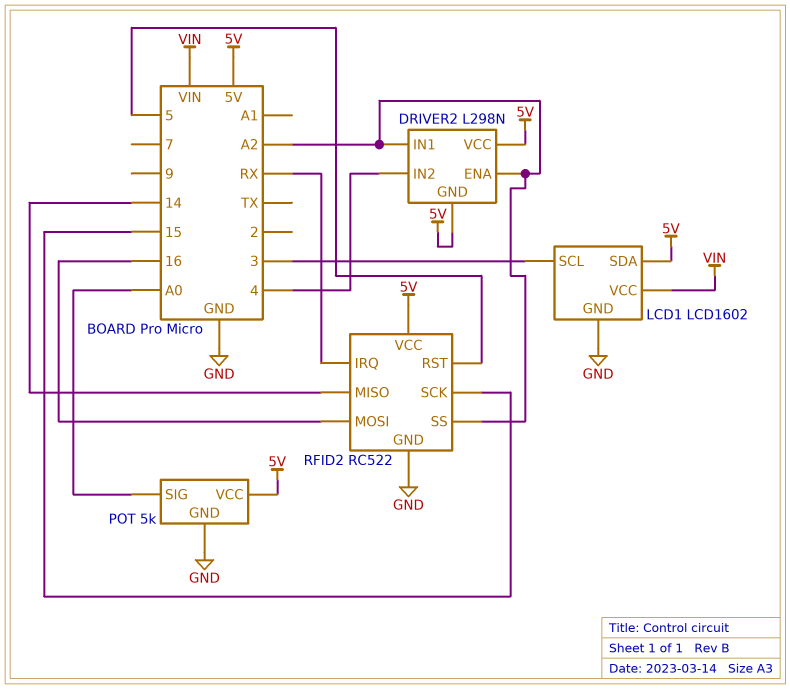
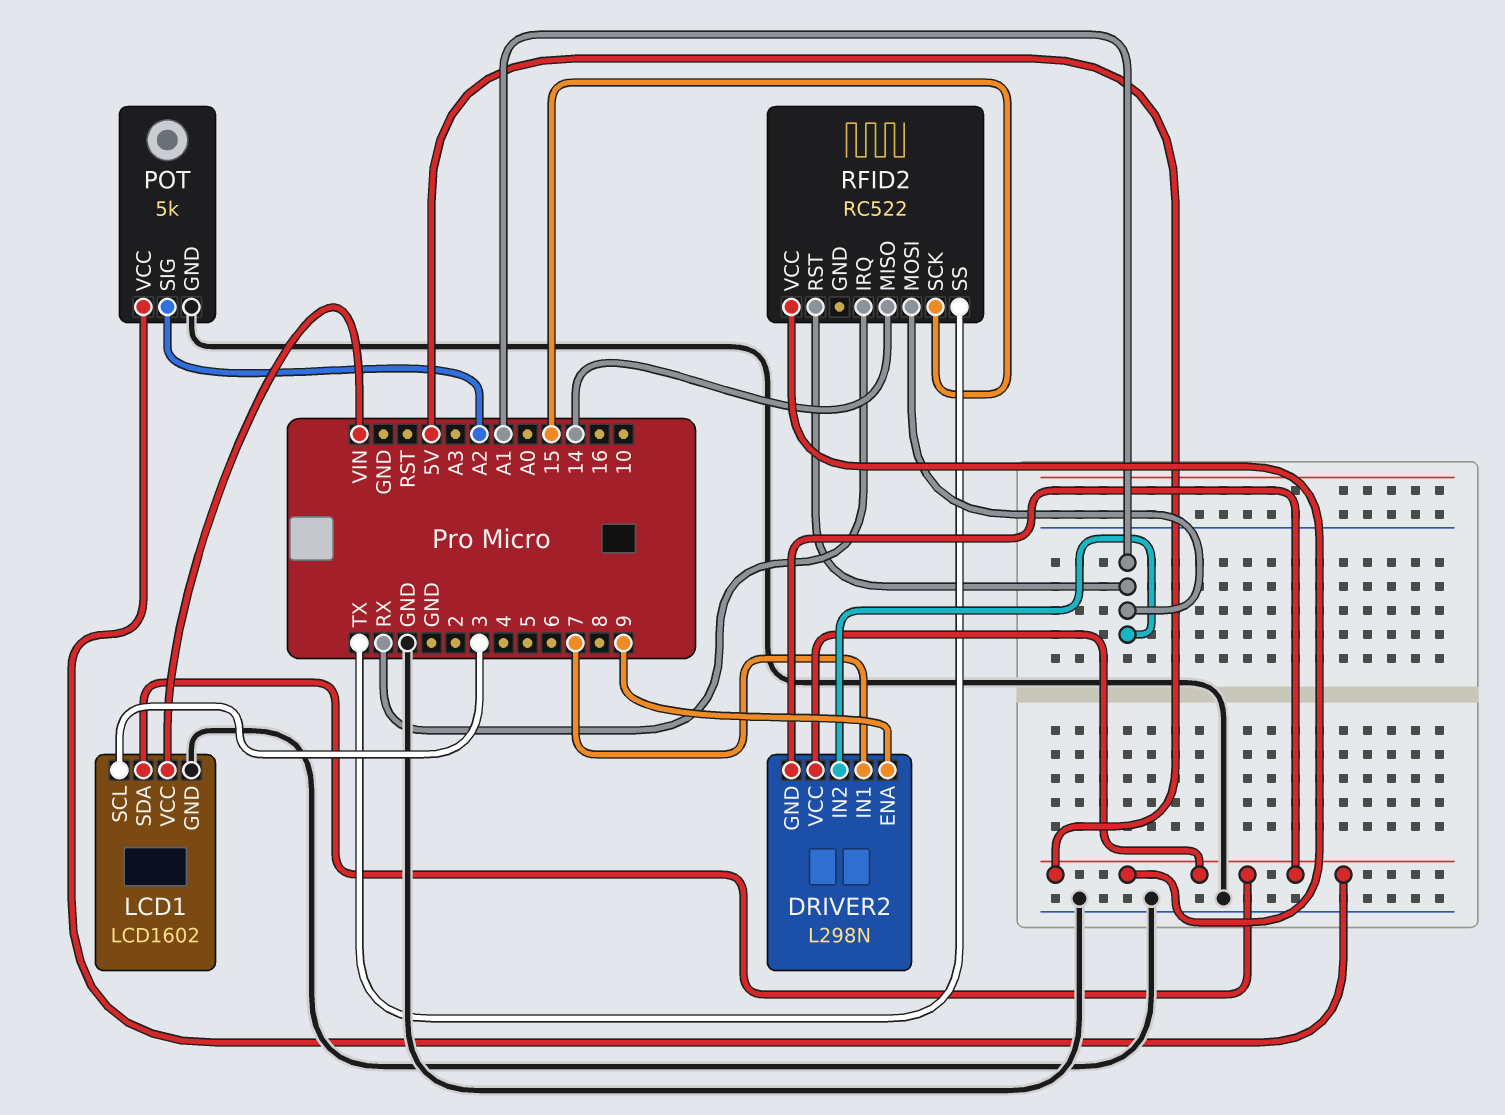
DRIVER2 pin ENA: A2 -> 9
DRIVER2 pin IN1: A2 -> 7
DRIVER2 pin IN2: 4 -> A1
POT pin SIG: A0 -> A2
RFID2 pin GND: GND -> none
RFID2 pin MOSI: 16 -> A1
RFID2 pin RST: 5 -> A1
RFID2 pin SS: A2 -> TX

